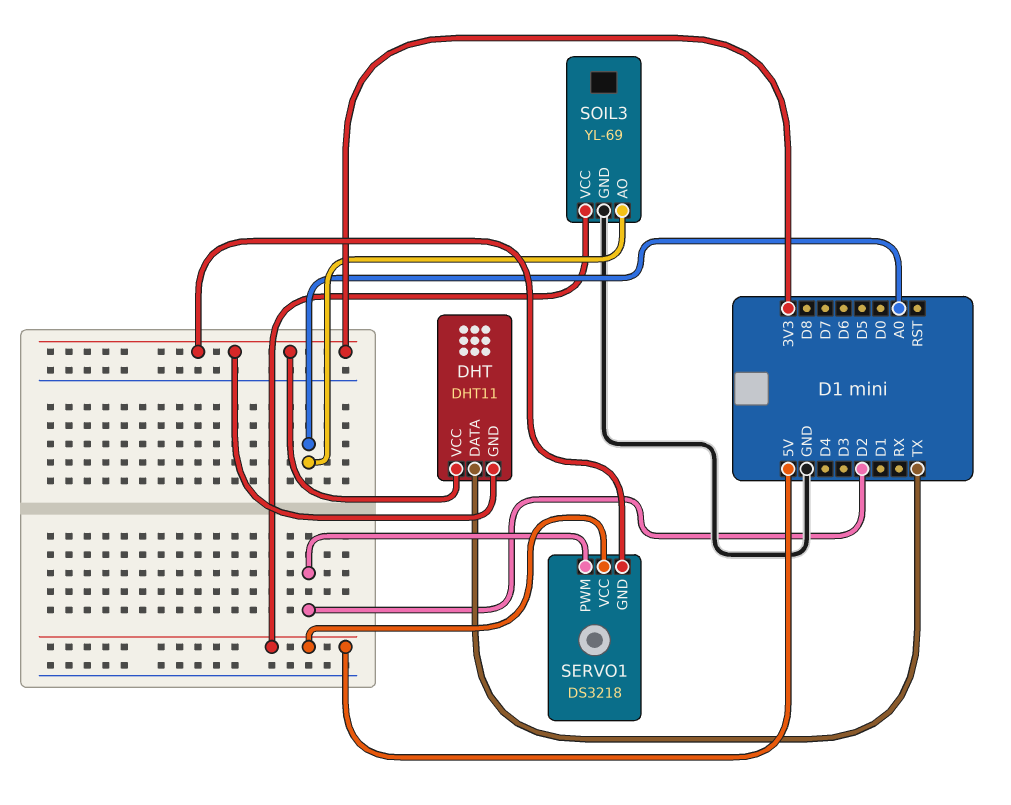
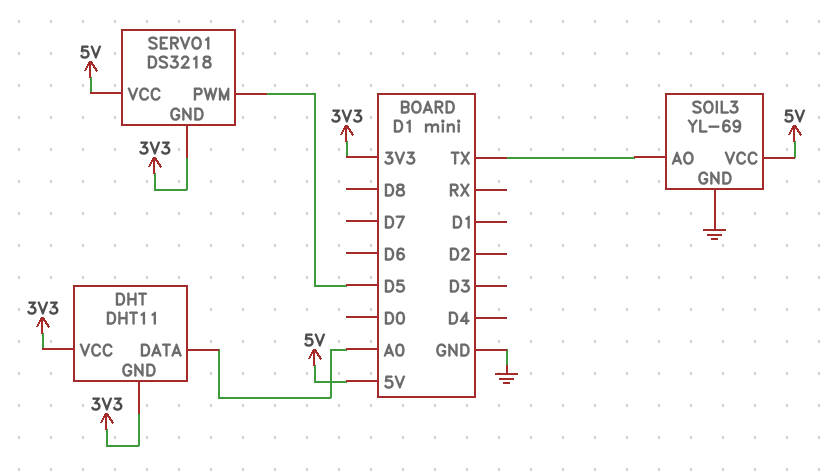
DHT pin DATA: TX -> A0
SERVO1 pin PWM: D2 -> D5
SOIL3 pin AO: A0 -> TX

